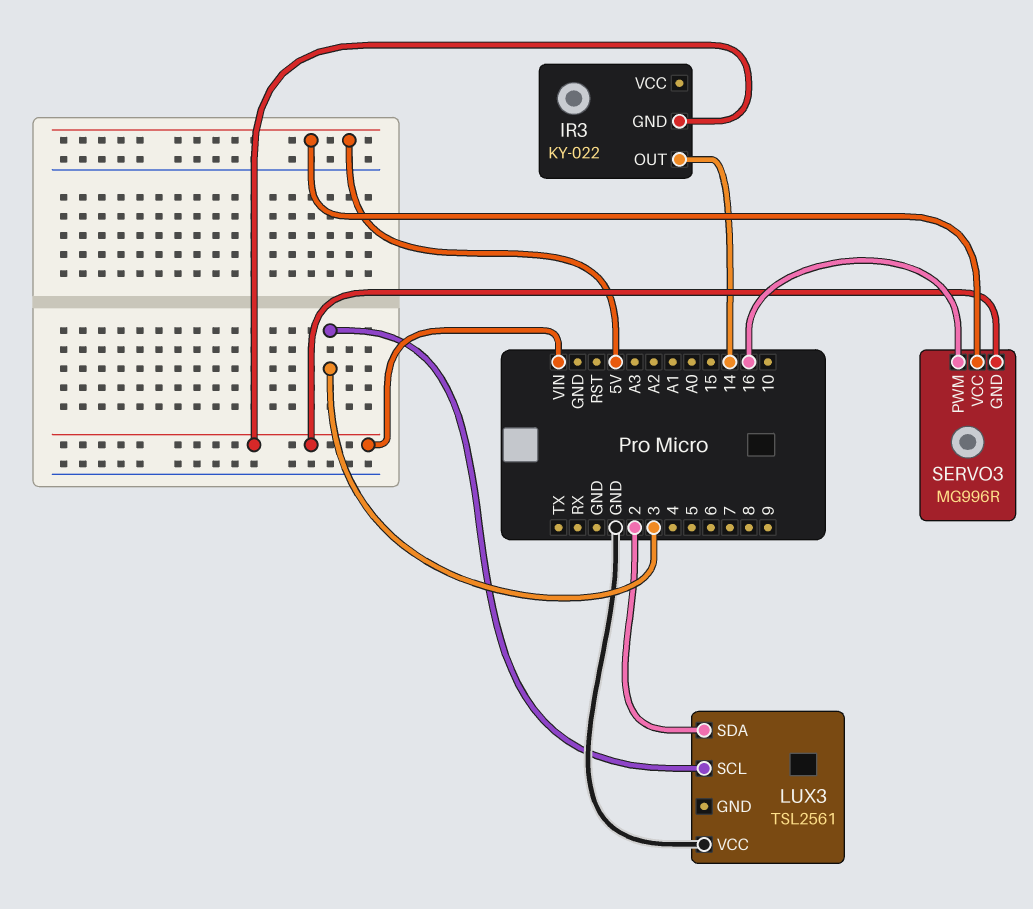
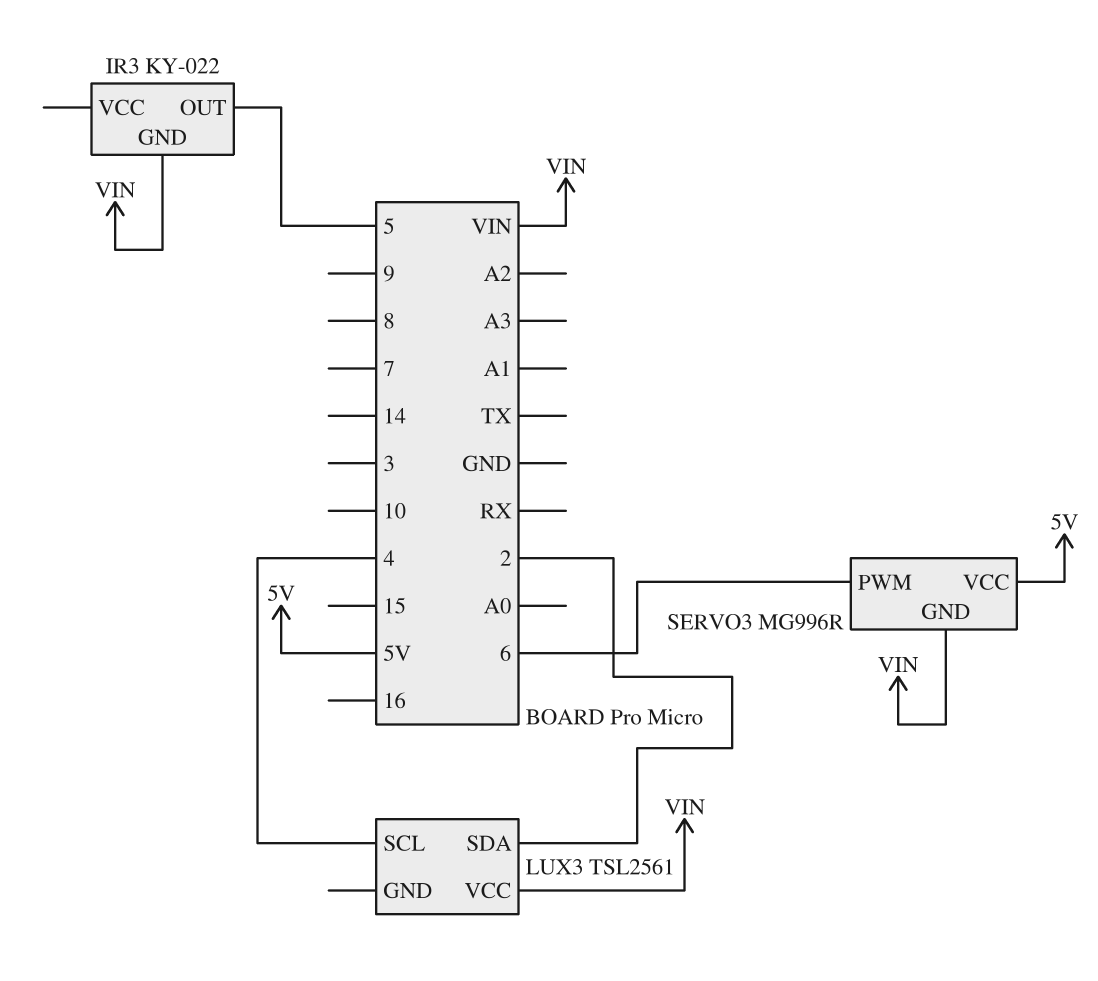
IR3 pin OUT: 14 -> 5
LUX3 pin SCL: 3 -> 4
LUX3 pin VCC: GND -> VIN
SERVO3 pin PWM: 16 -> 6

